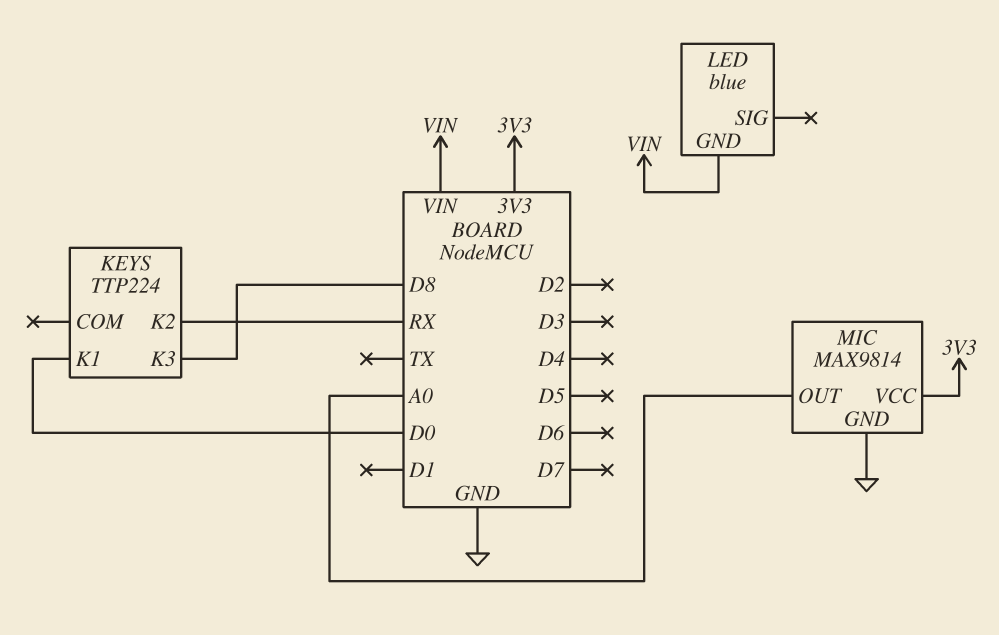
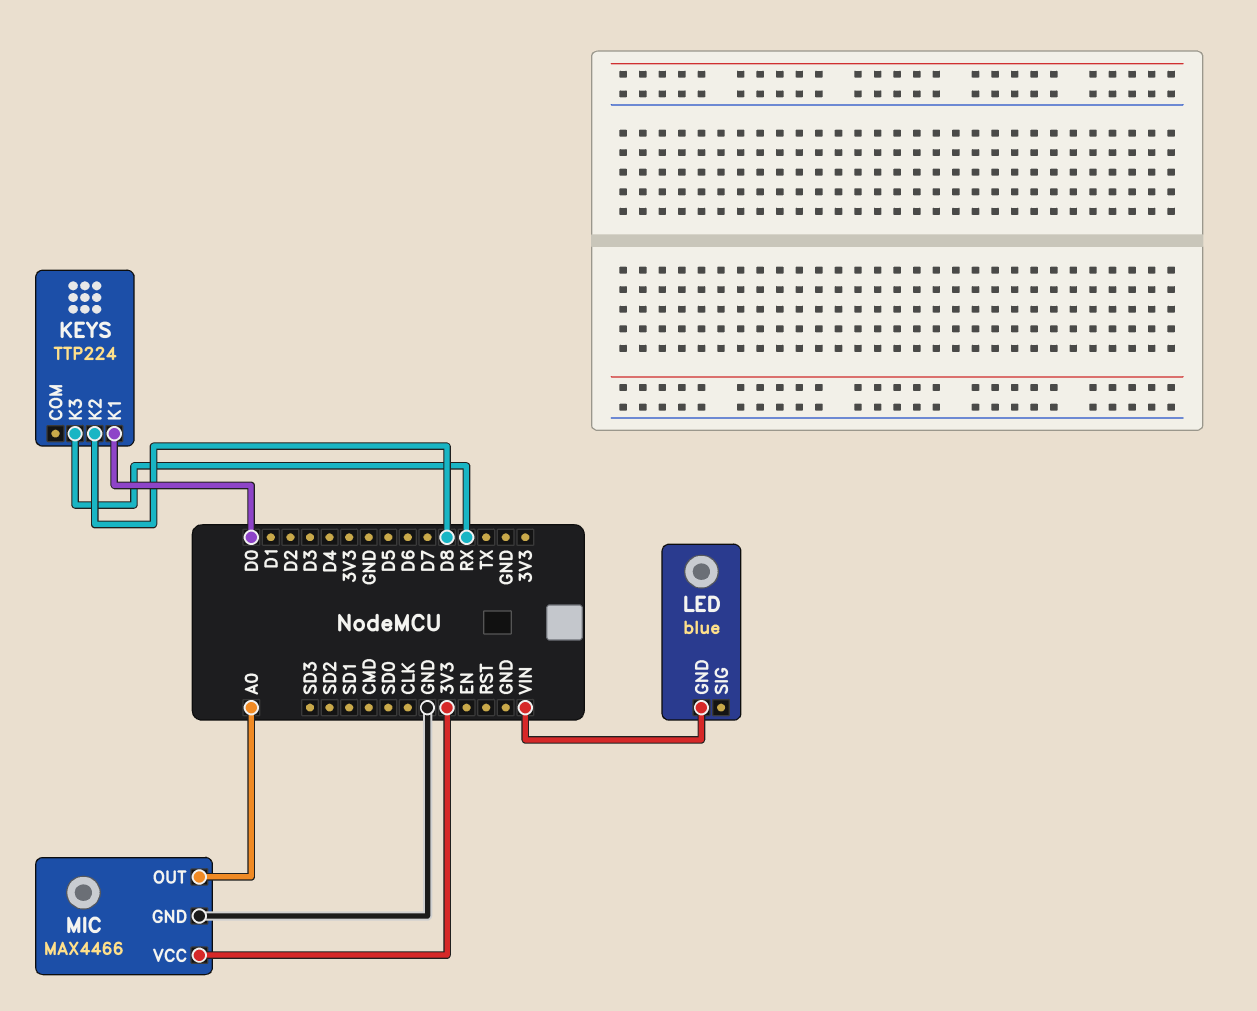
KEYS pin K2: RX -> D8
KEYS pin K3: D8 -> RX
MIC: MAX9814 -> MAX4466

